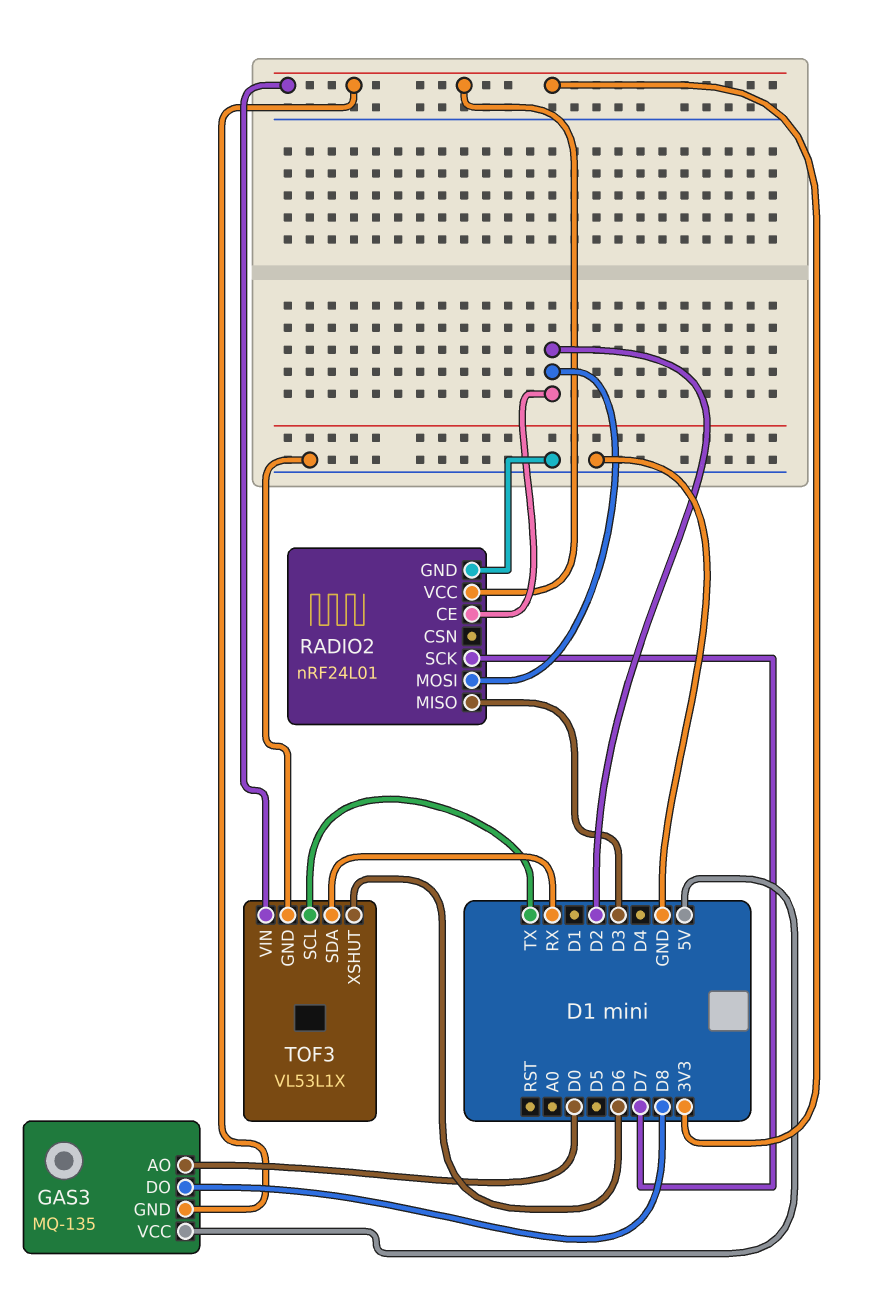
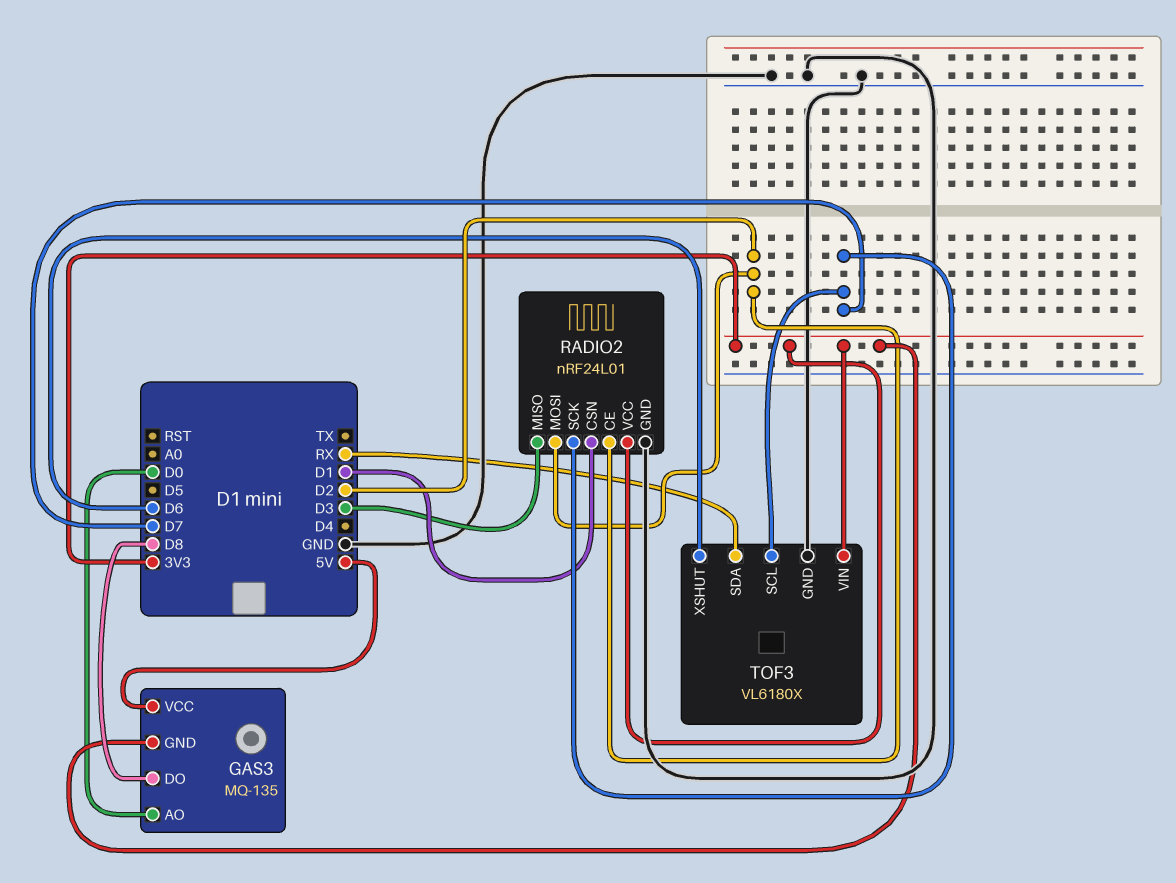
RADIO2 pin CSN: none -> D1
TOF3: VL53L1X -> VL6180X
TOF3 pin SCL: TX -> D7

